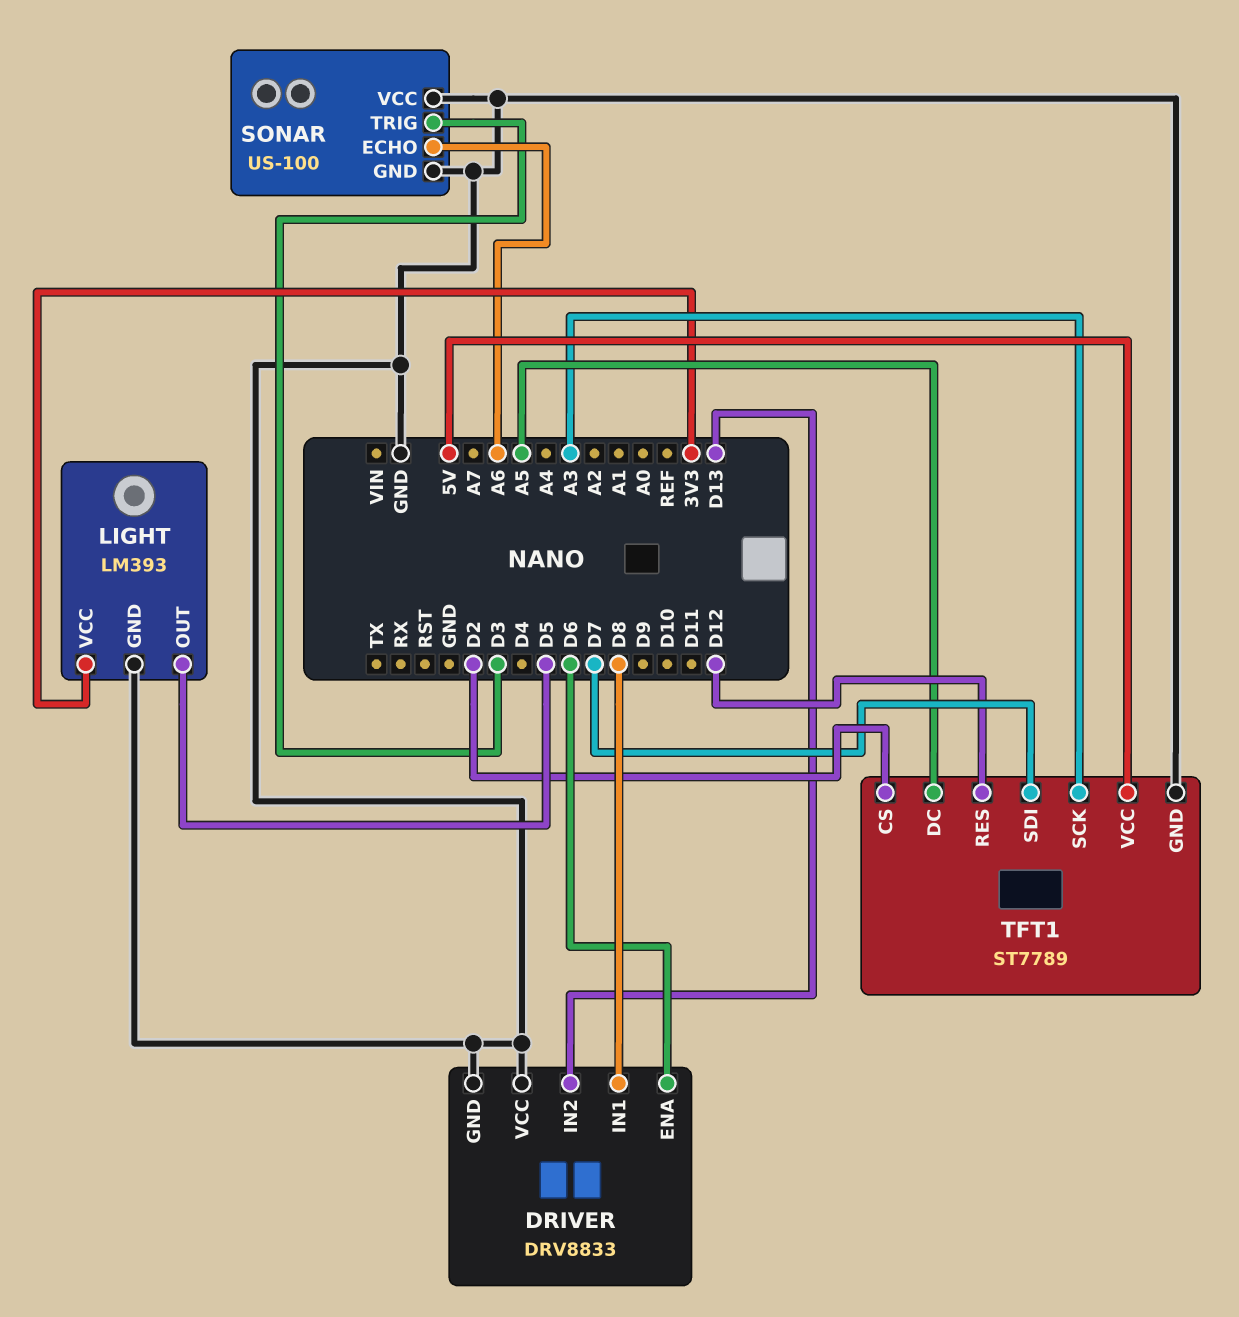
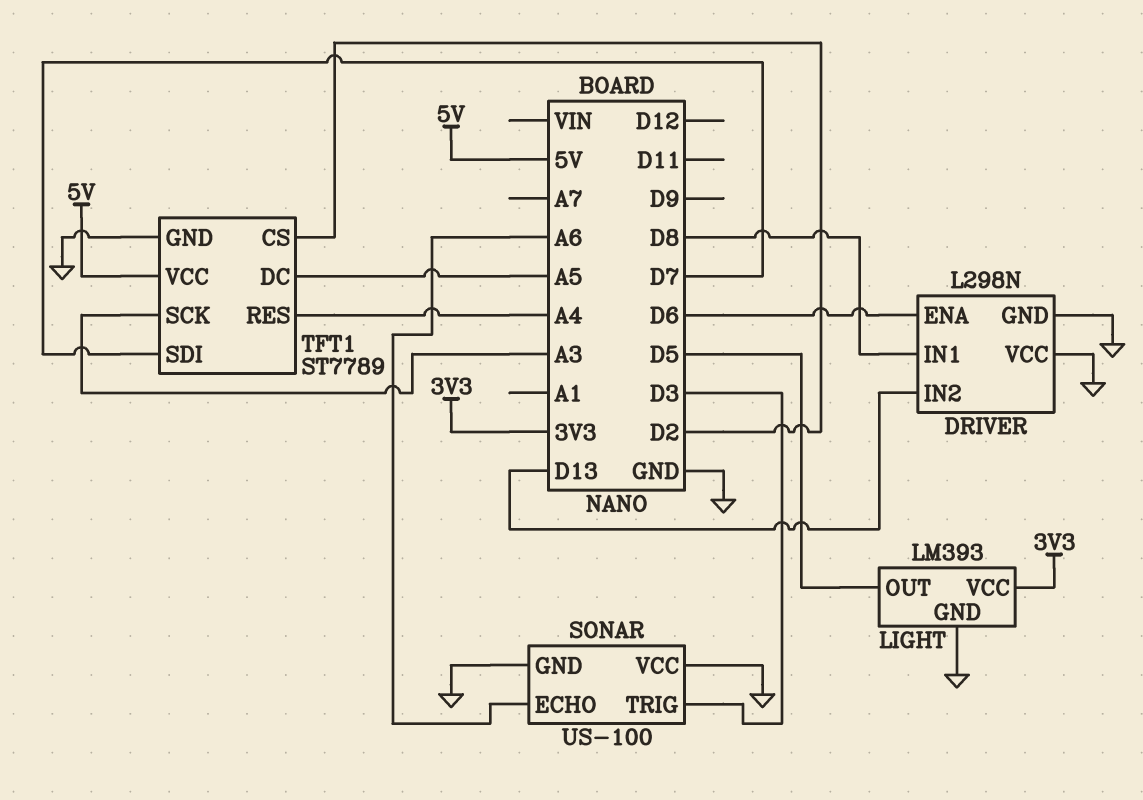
DRIVER: DRV8833 -> L298N
TFT1 pin RES: D12 -> A4

